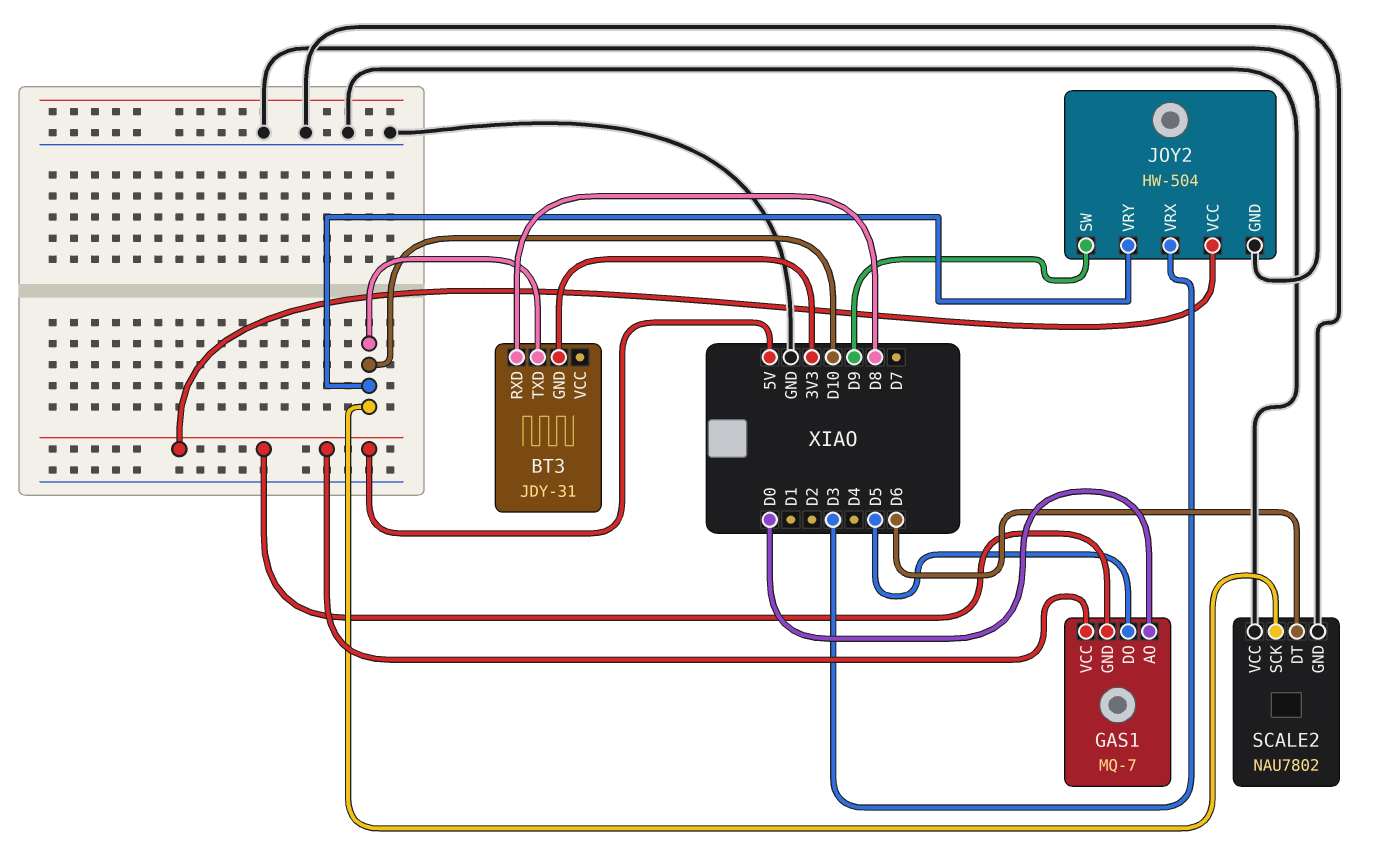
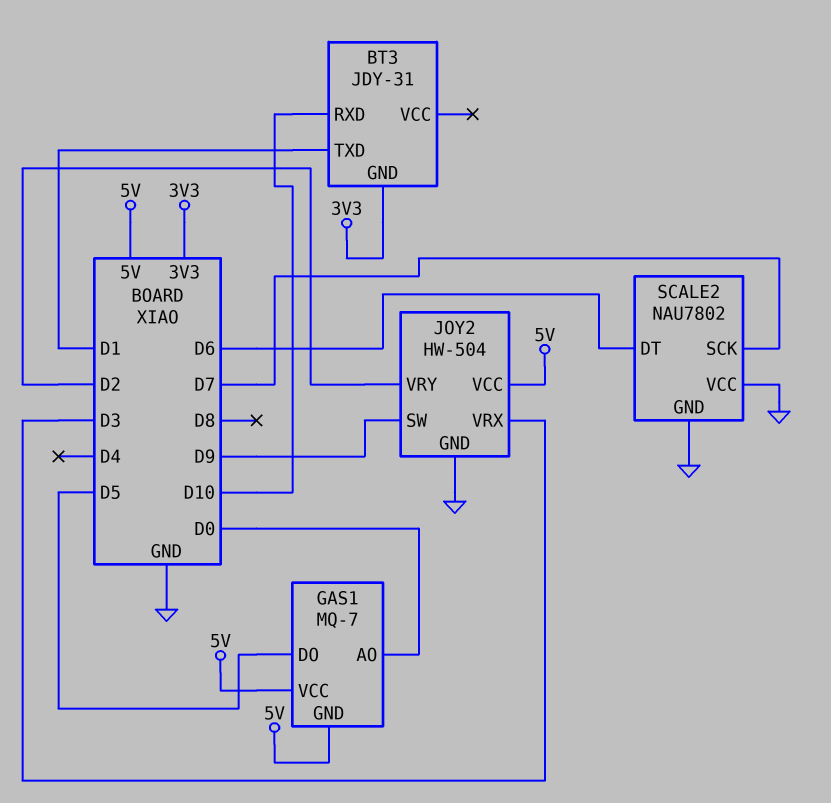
BT3 pin RXD: D8 -> D10
BT3 pin TXD: D10 -> D1
JOY2 pin VRY: D10 -> D2
SCALE2 pin SCK: D10 -> D7

